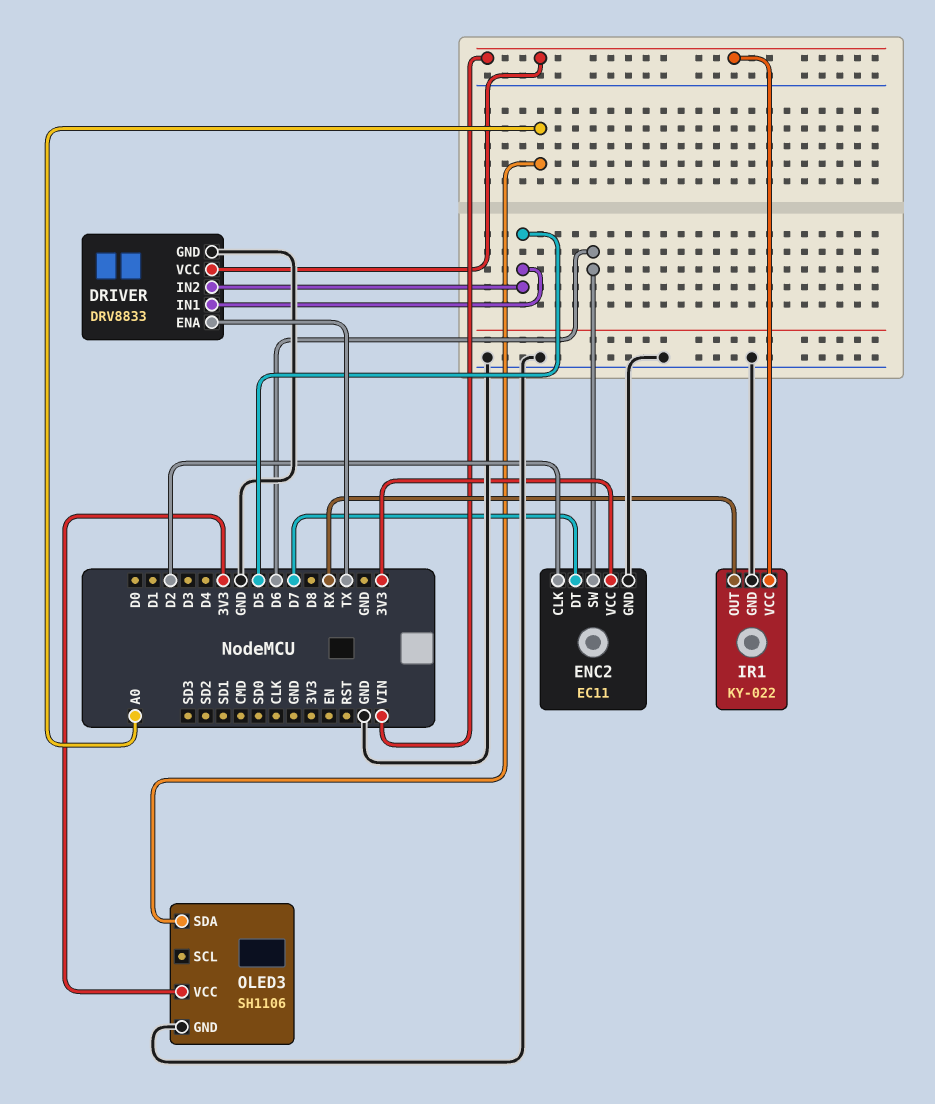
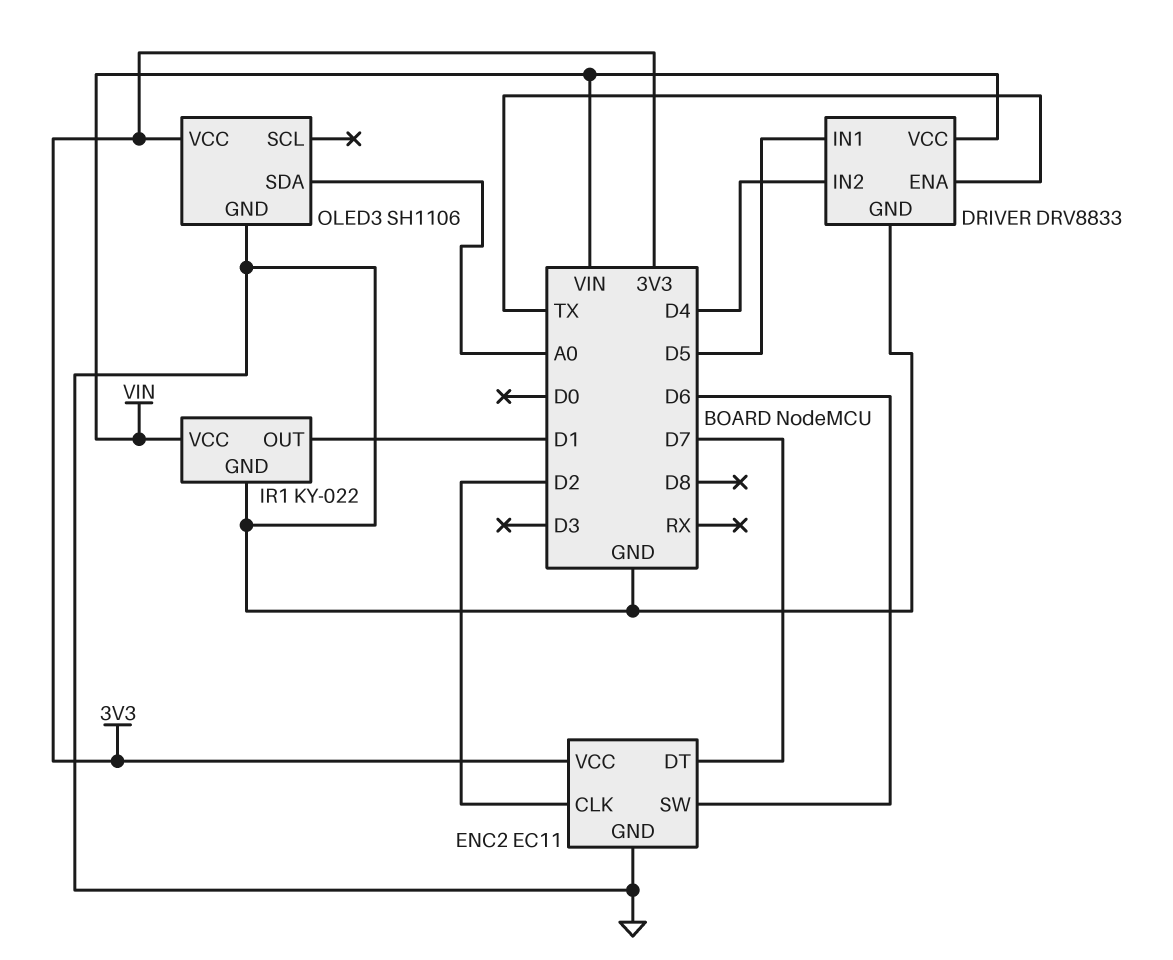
DRIVER pin IN2: D5 -> D4
IR1 pin OUT: RX -> D1

